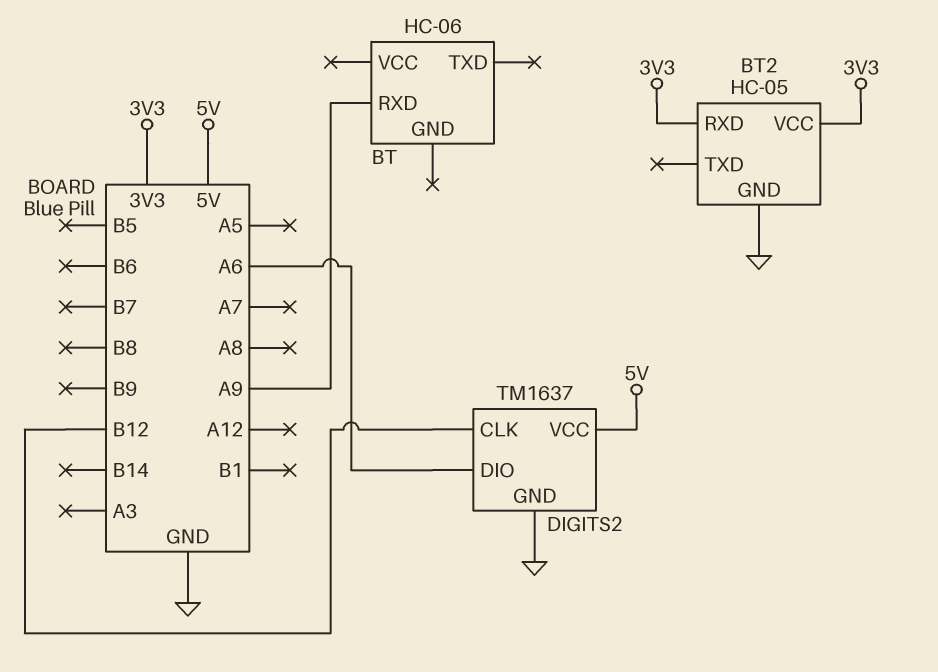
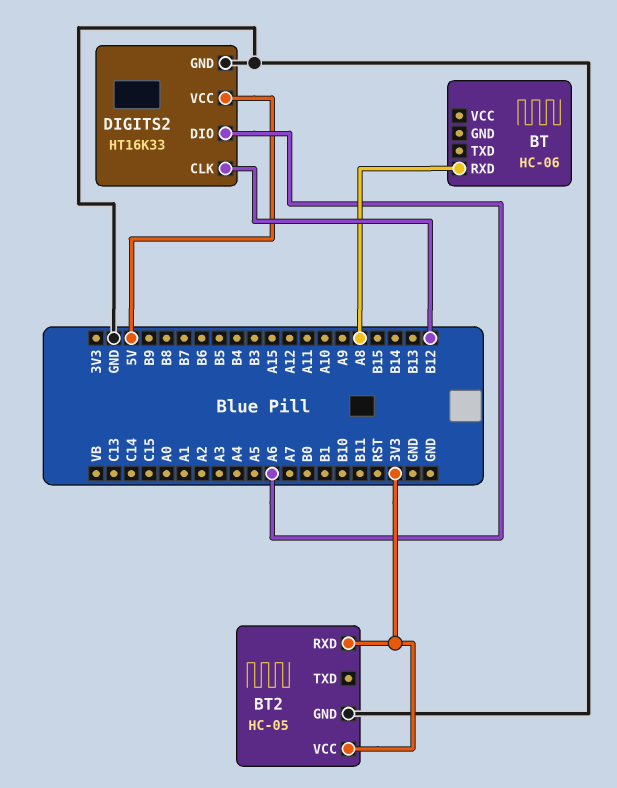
BT pin RXD: A9 -> A8
DIGITS2: TM1637 -> HT16K33

